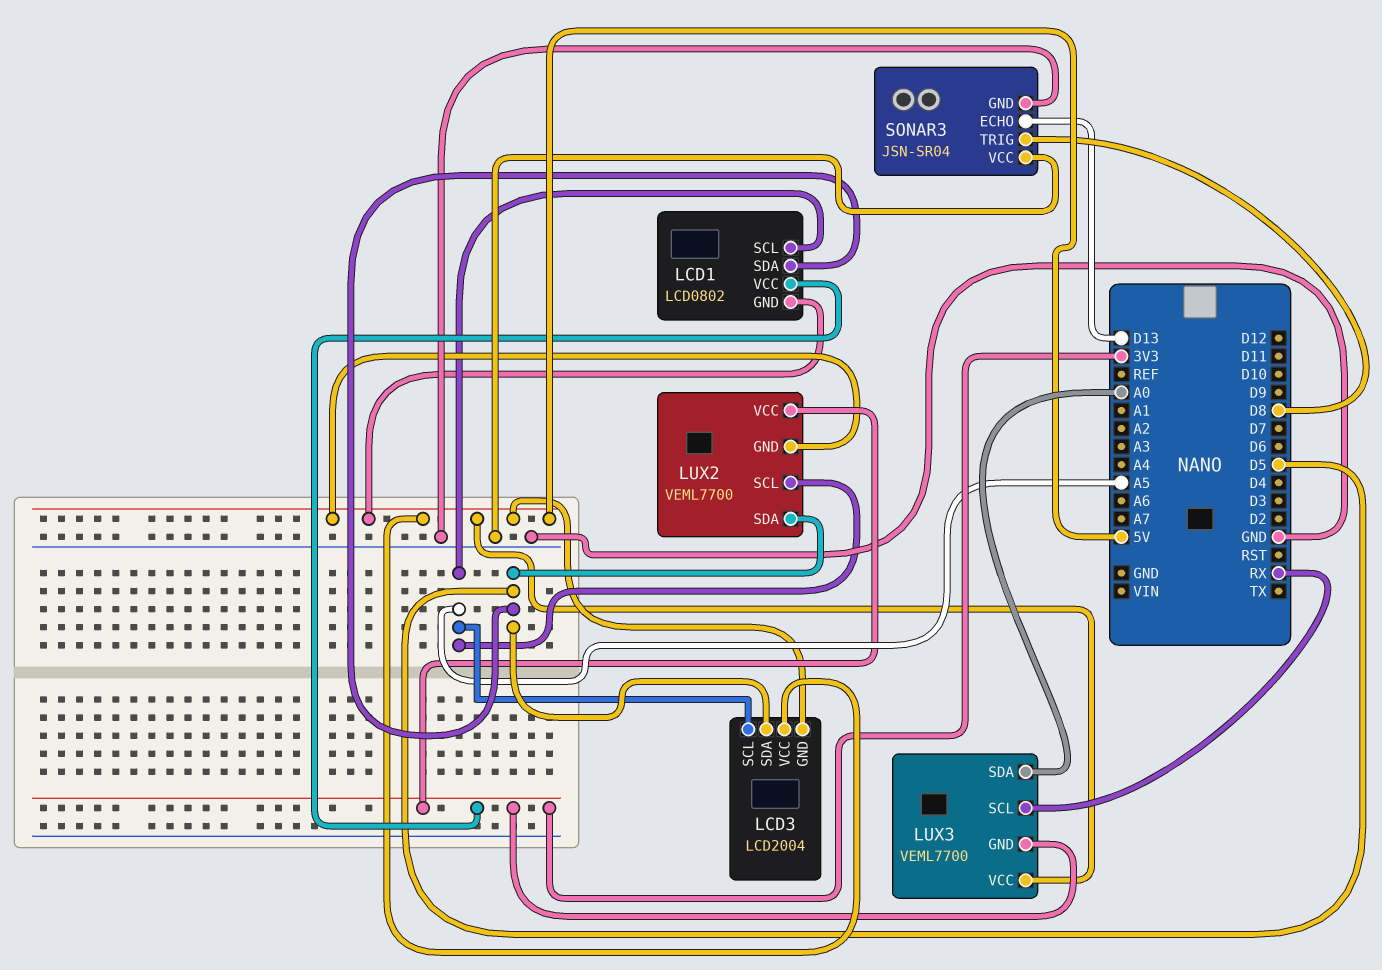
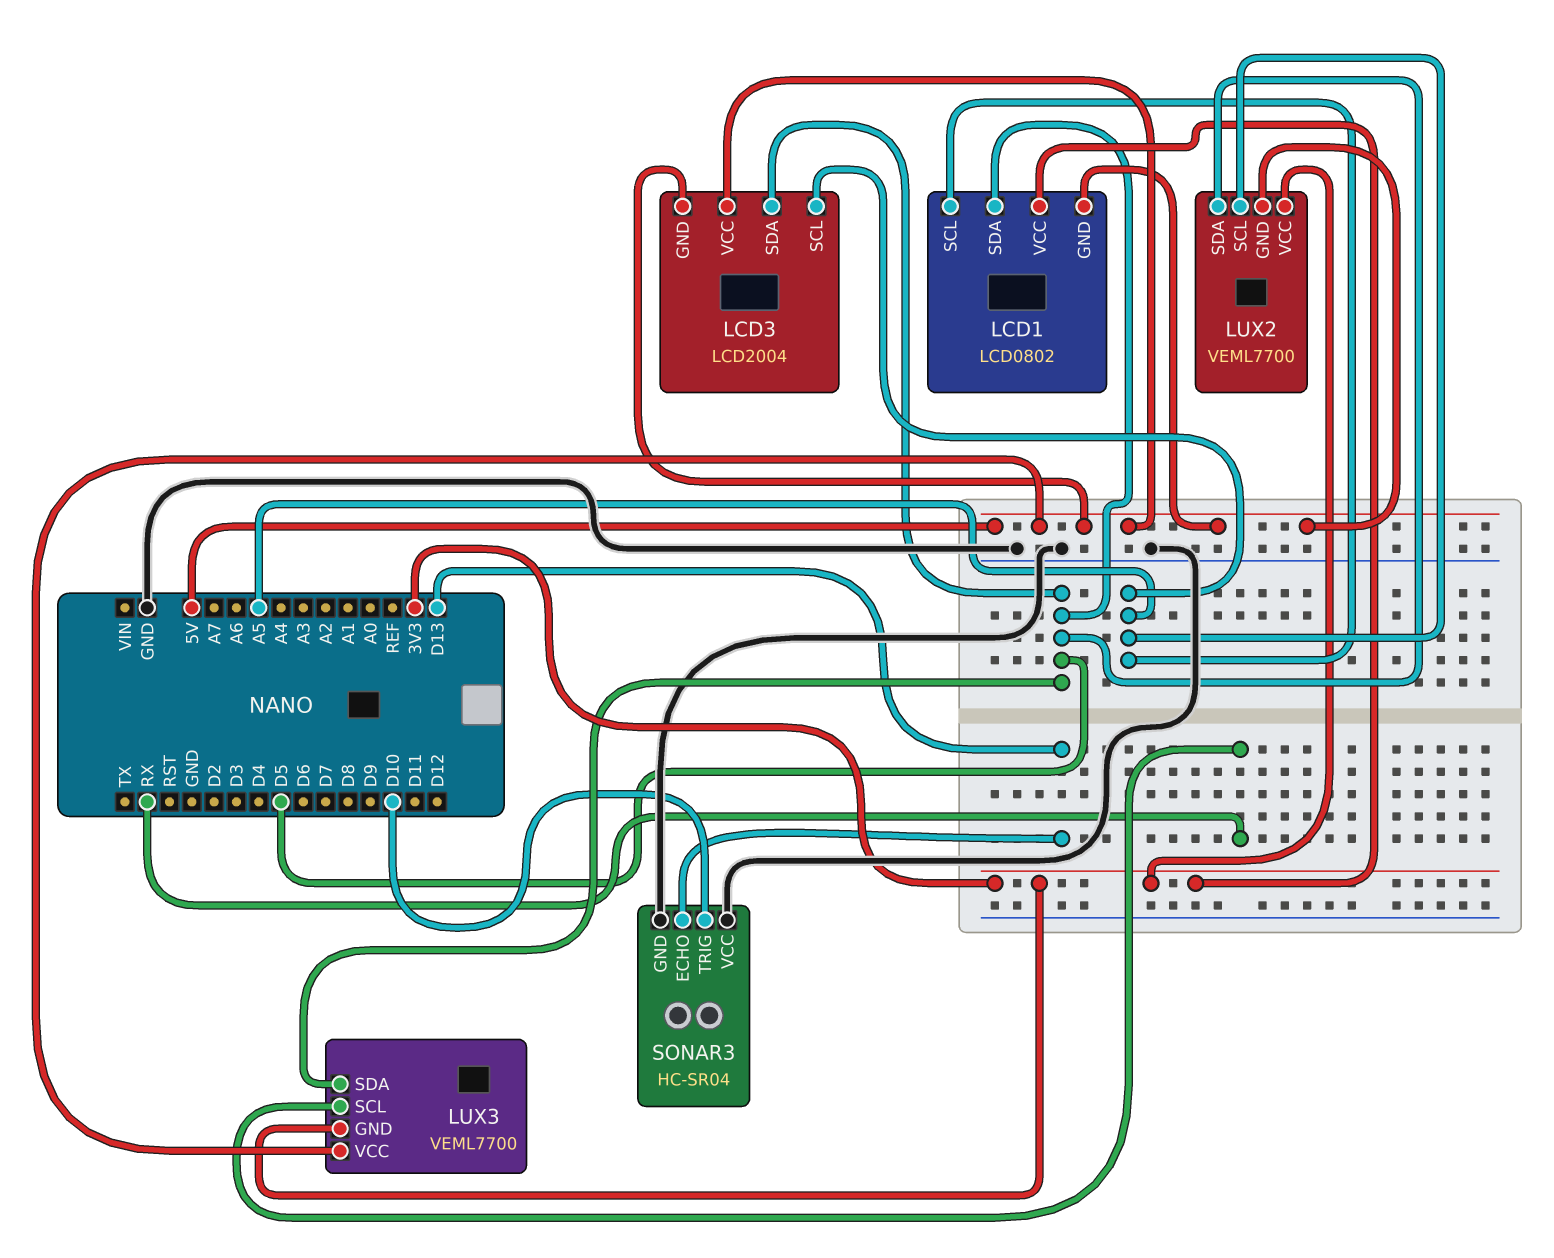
LUX3 pin SDA: A0 -> D5
SONAR3: JSN-SR04 -> HC-SR04
SONAR3 pin TRIG: D8 -> D10

